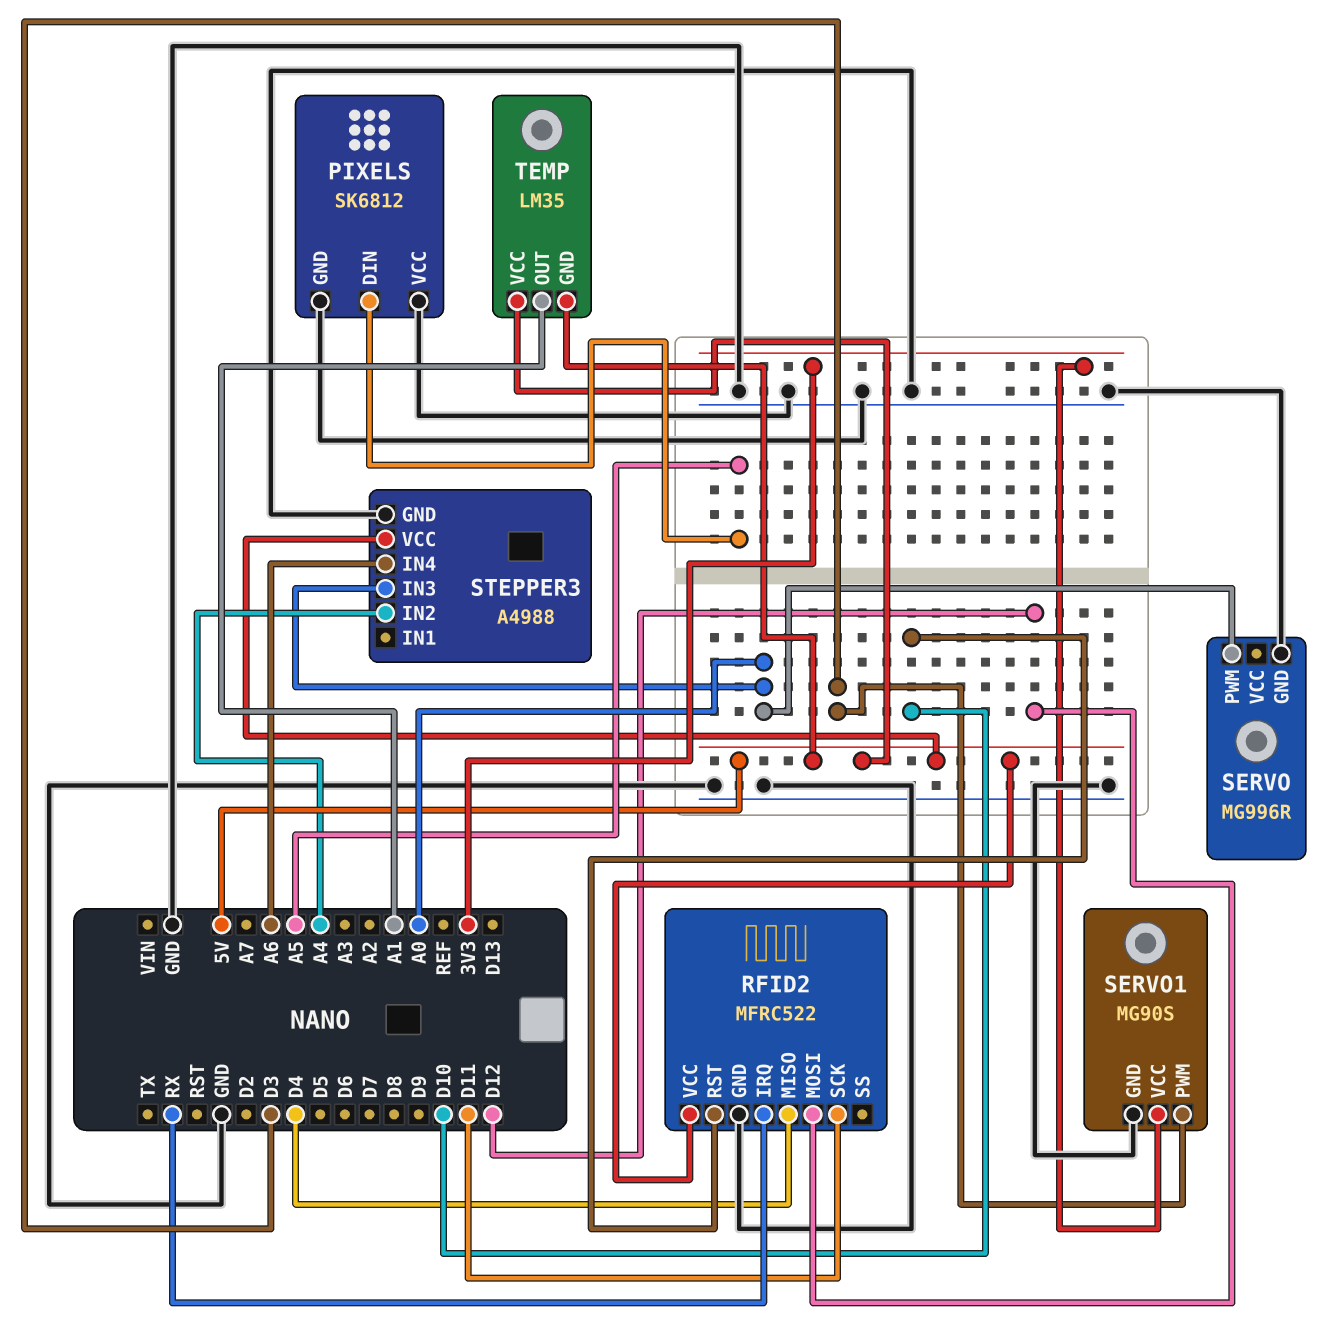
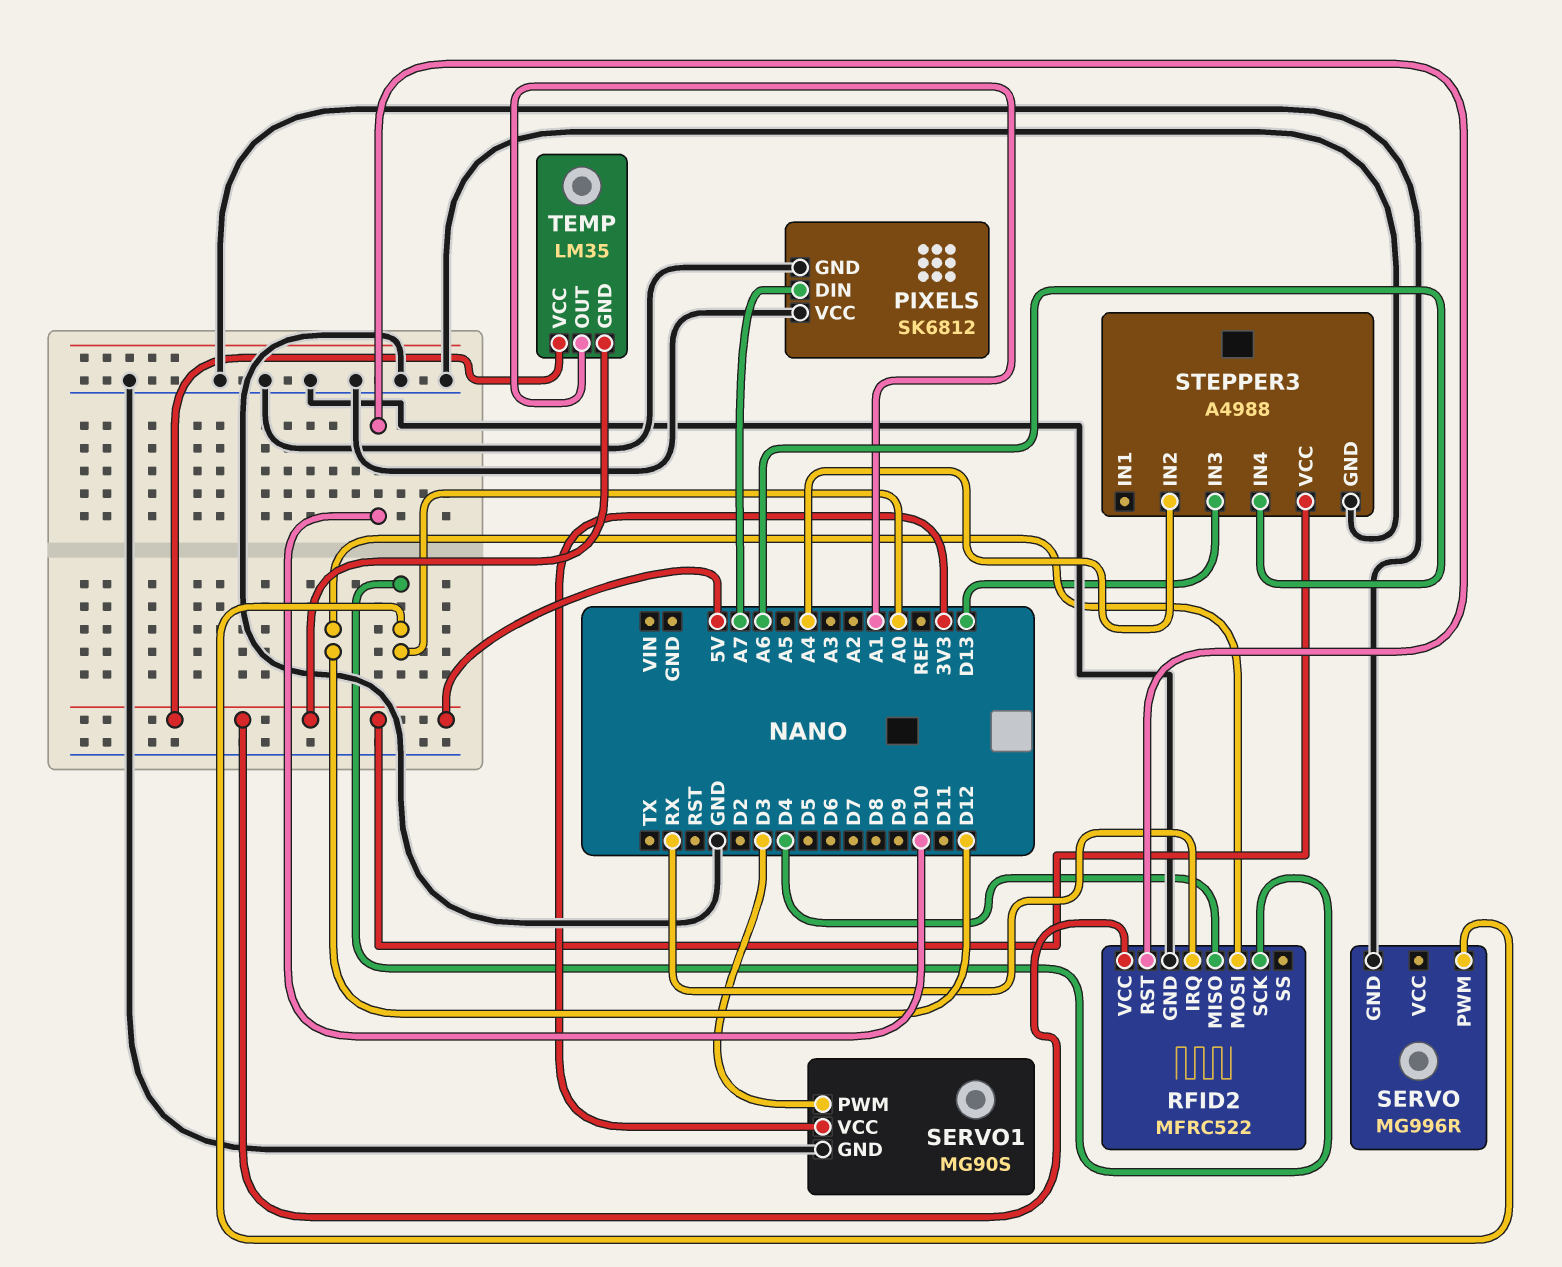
PIXELS pin DIN: A5 -> A7
RFID2 pin SCK: D11 -> A0
STEPPER3 pin IN3: A0 -> D13

